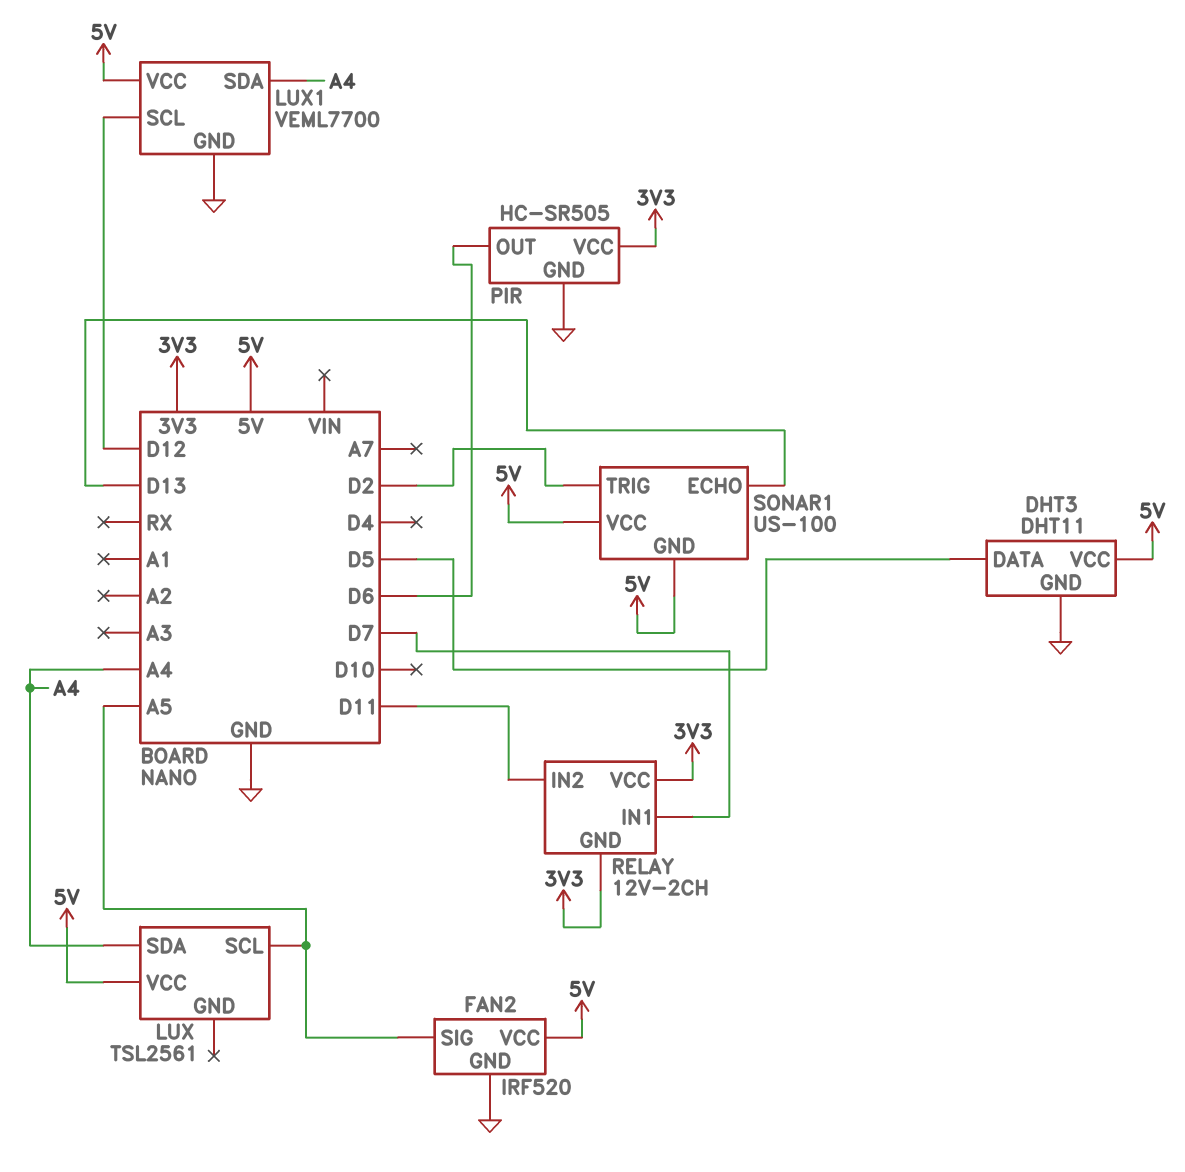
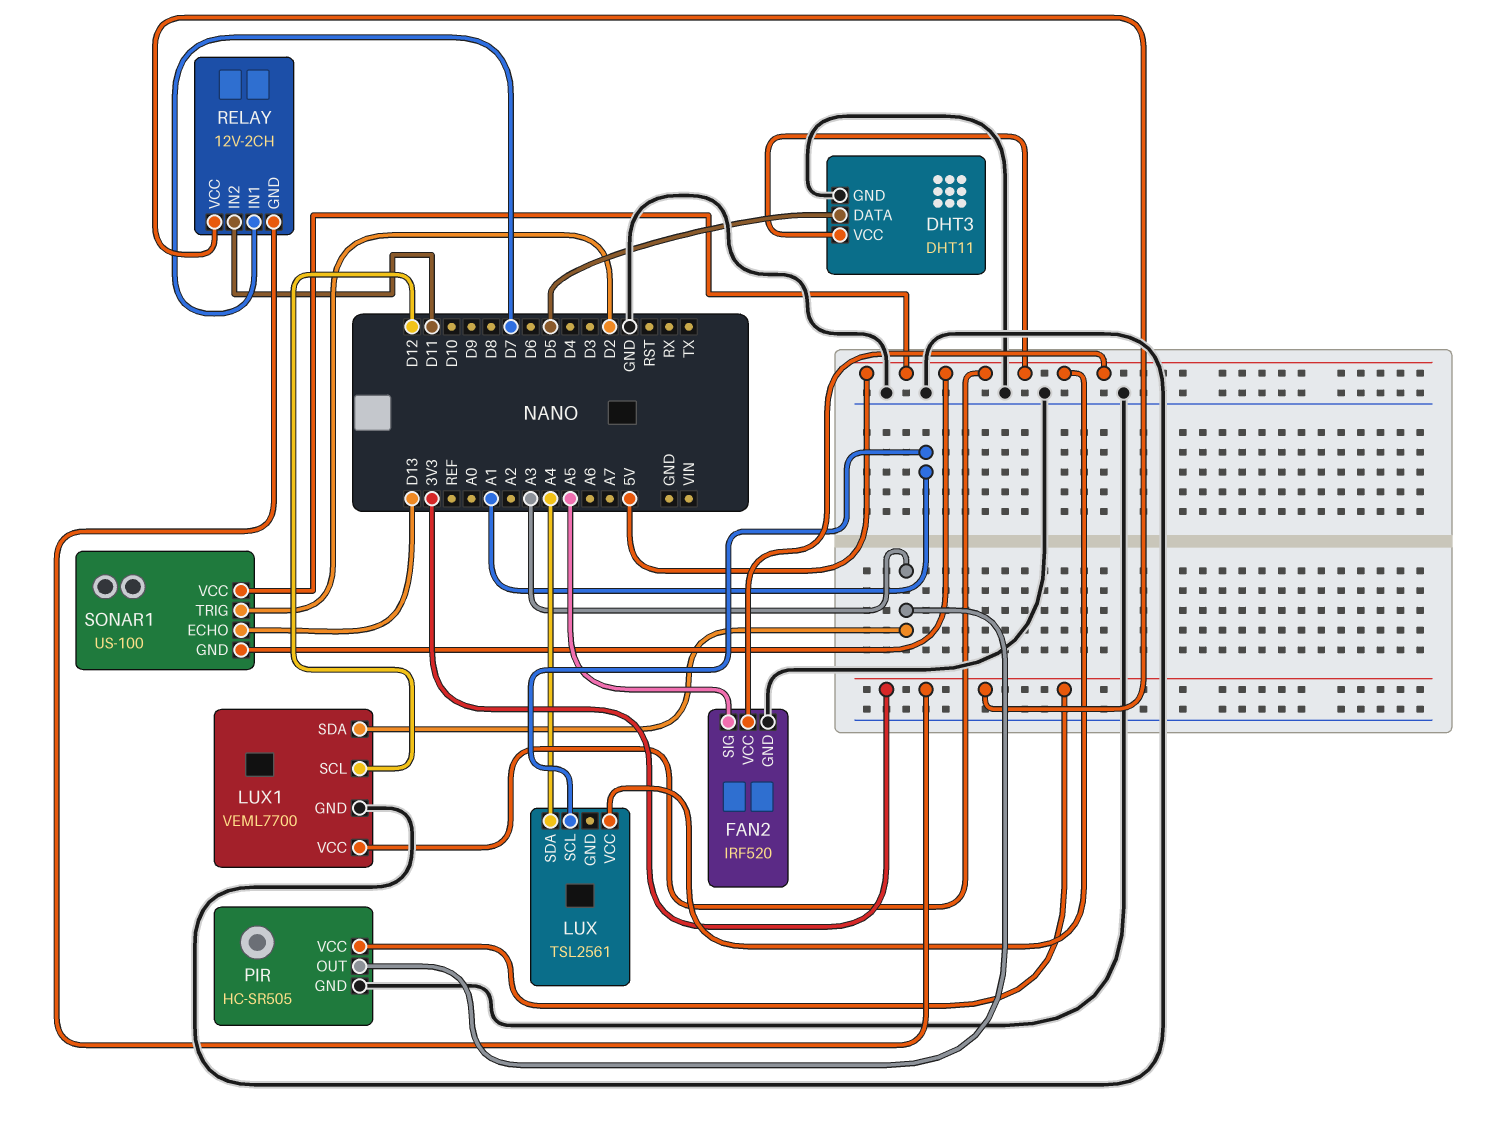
LUX pin SCL: A5 -> A1
LUX1 pin SDA: A4 -> A3
PIR pin OUT: D6 -> A3

